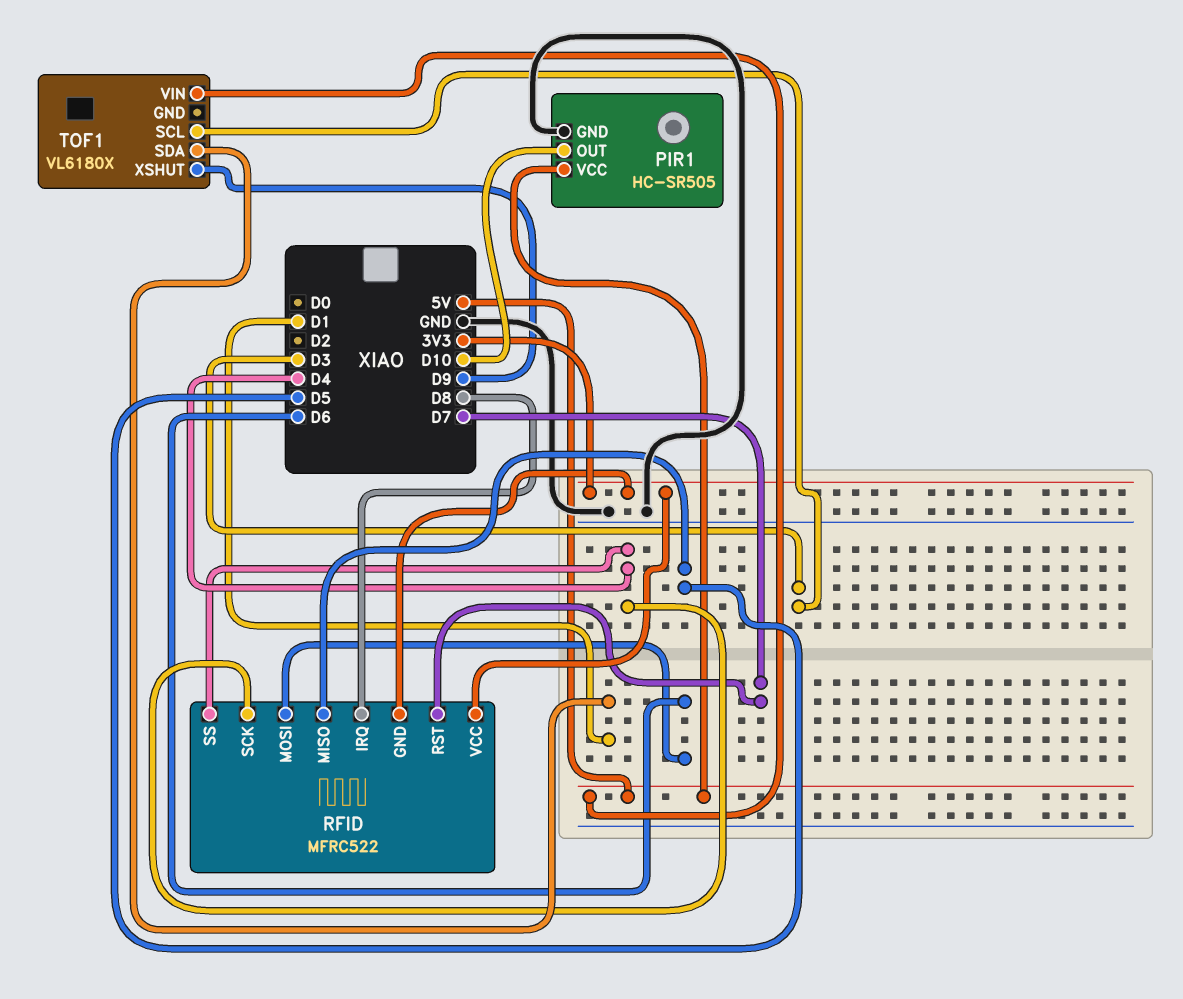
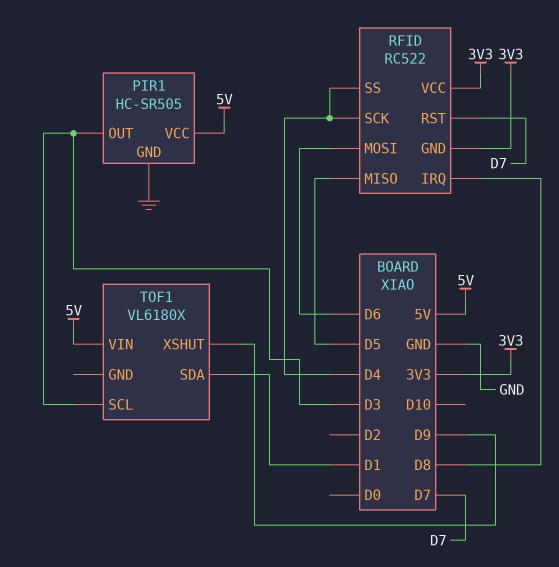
PIR1 pin OUT: D10 -> D3
RFID: MFRC522 -> RC522

